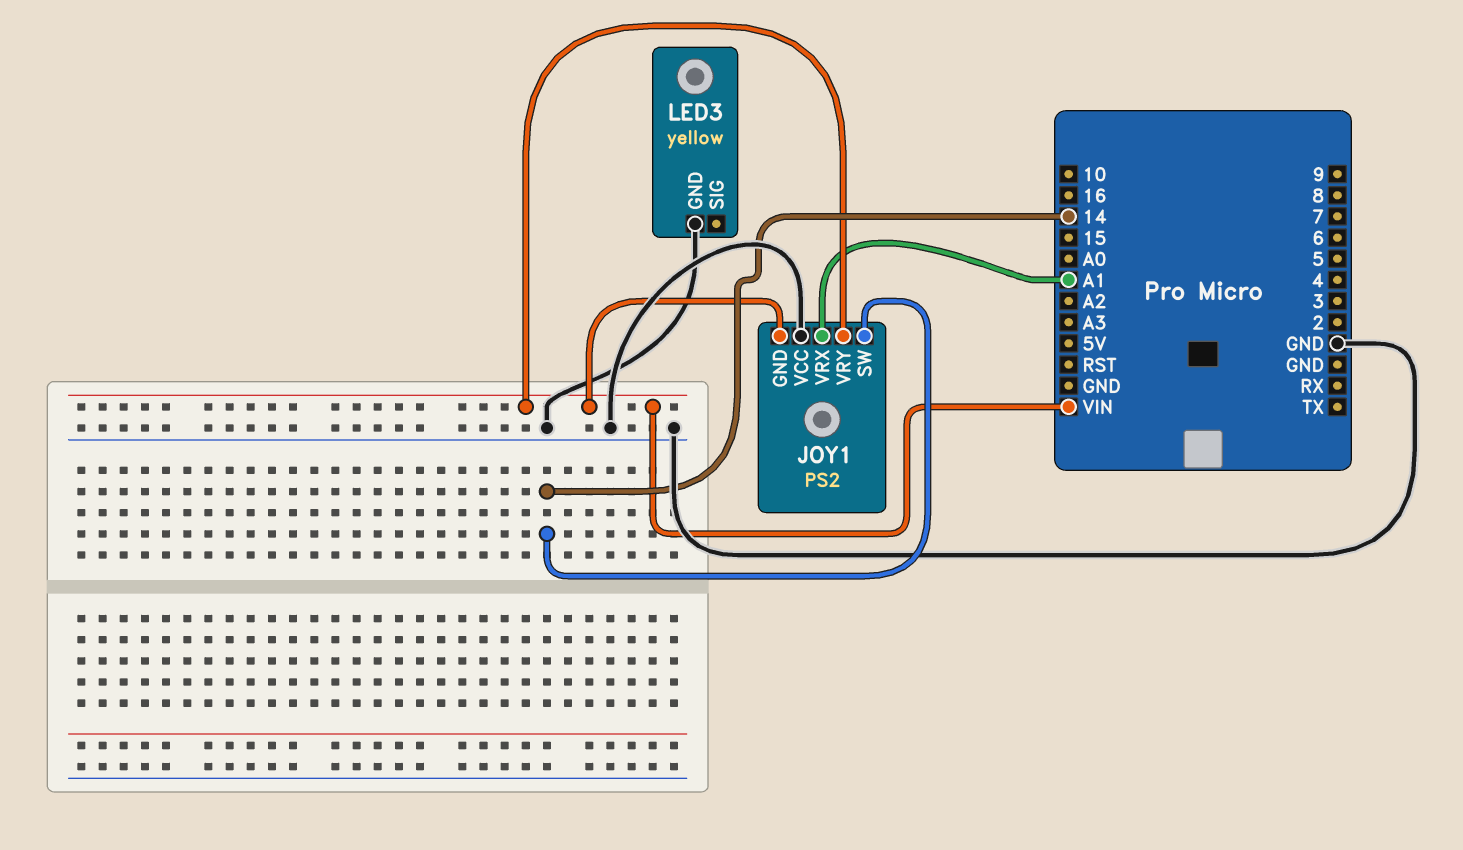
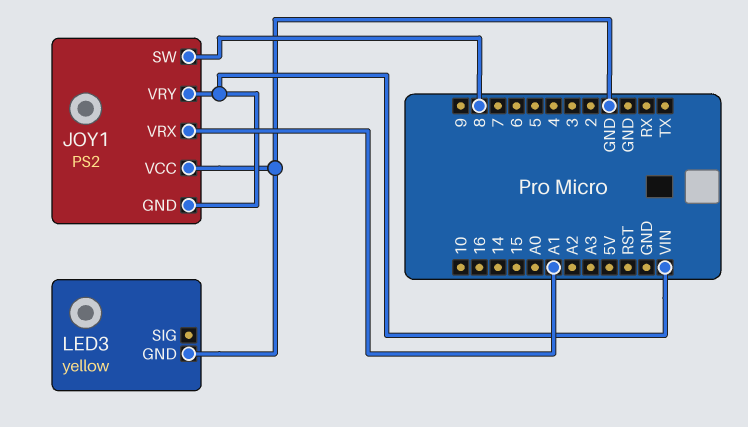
JOY1 pin SW: 14 -> 8

